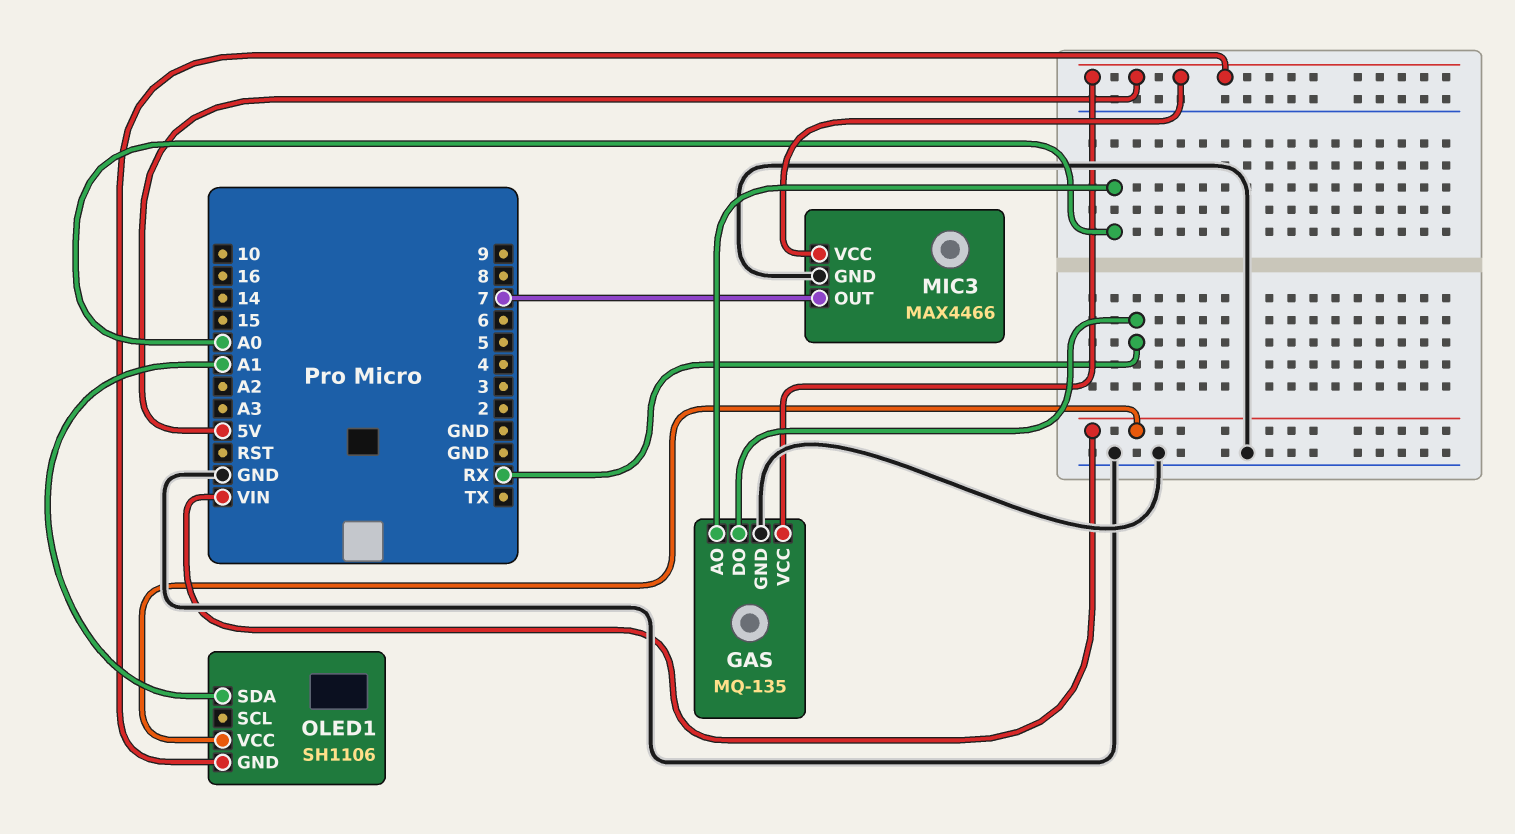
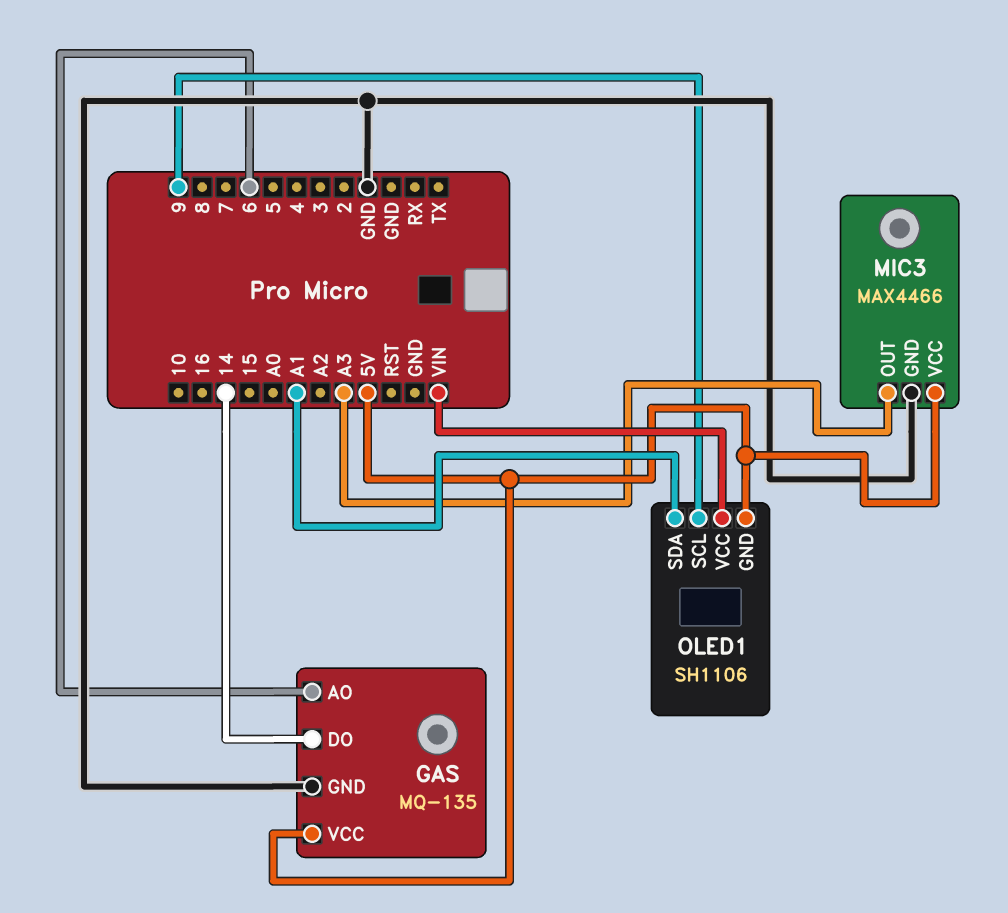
GAS pin AO: A0 -> 6
GAS pin DO: RX -> 14
MIC3 pin OUT: 7 -> A3
OLED1 pin SCL: none -> 9

